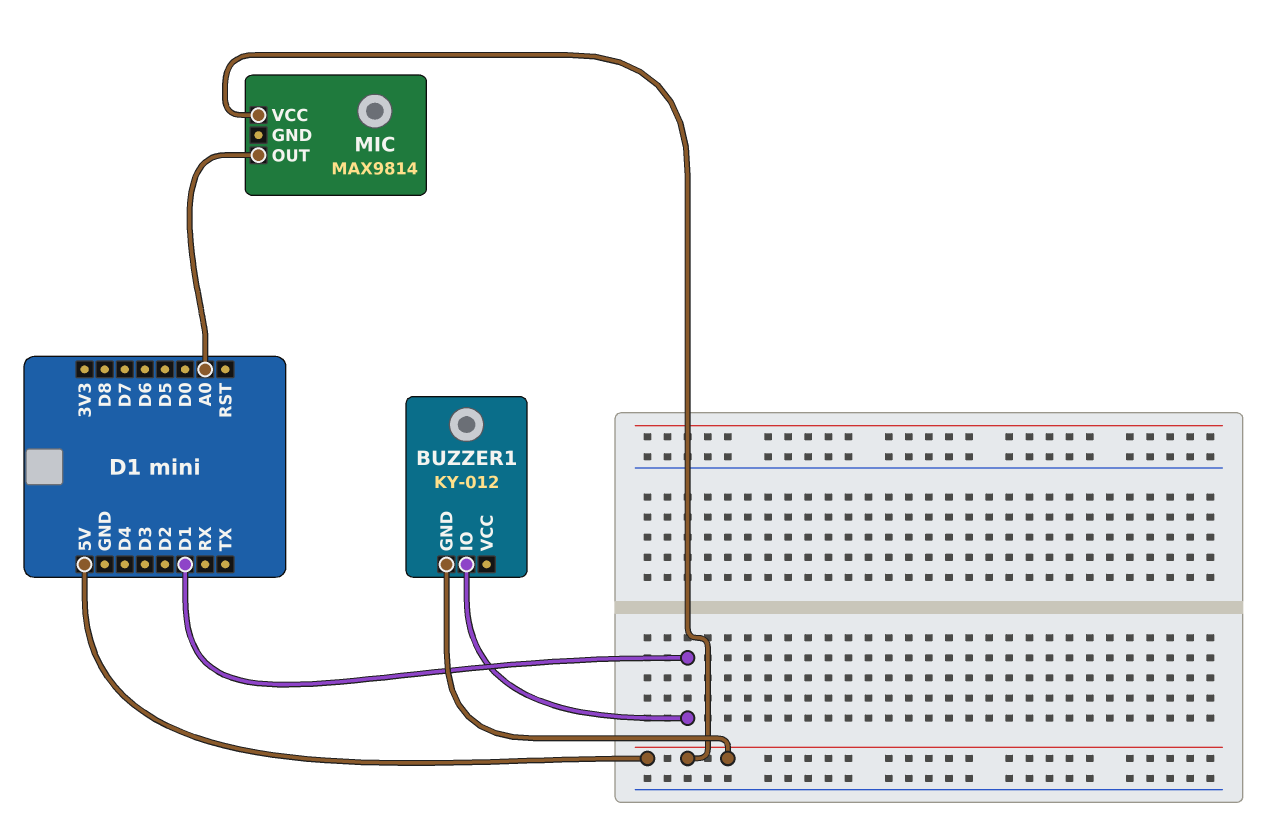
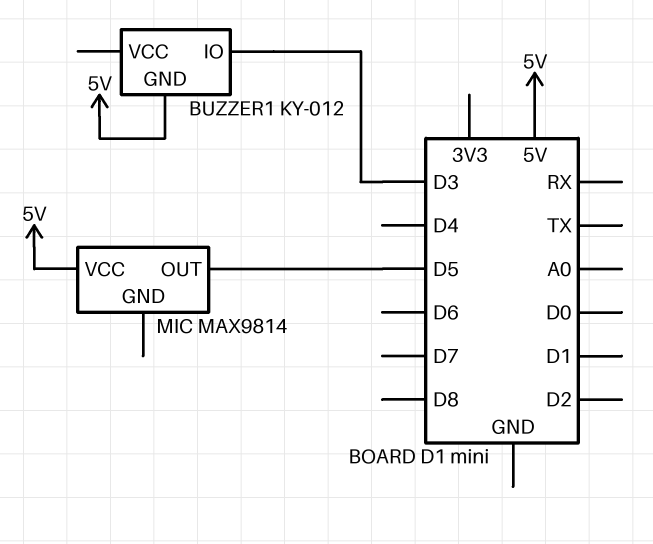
BUZZER1 pin IO: D1 -> D3
MIC pin OUT: A0 -> D5

